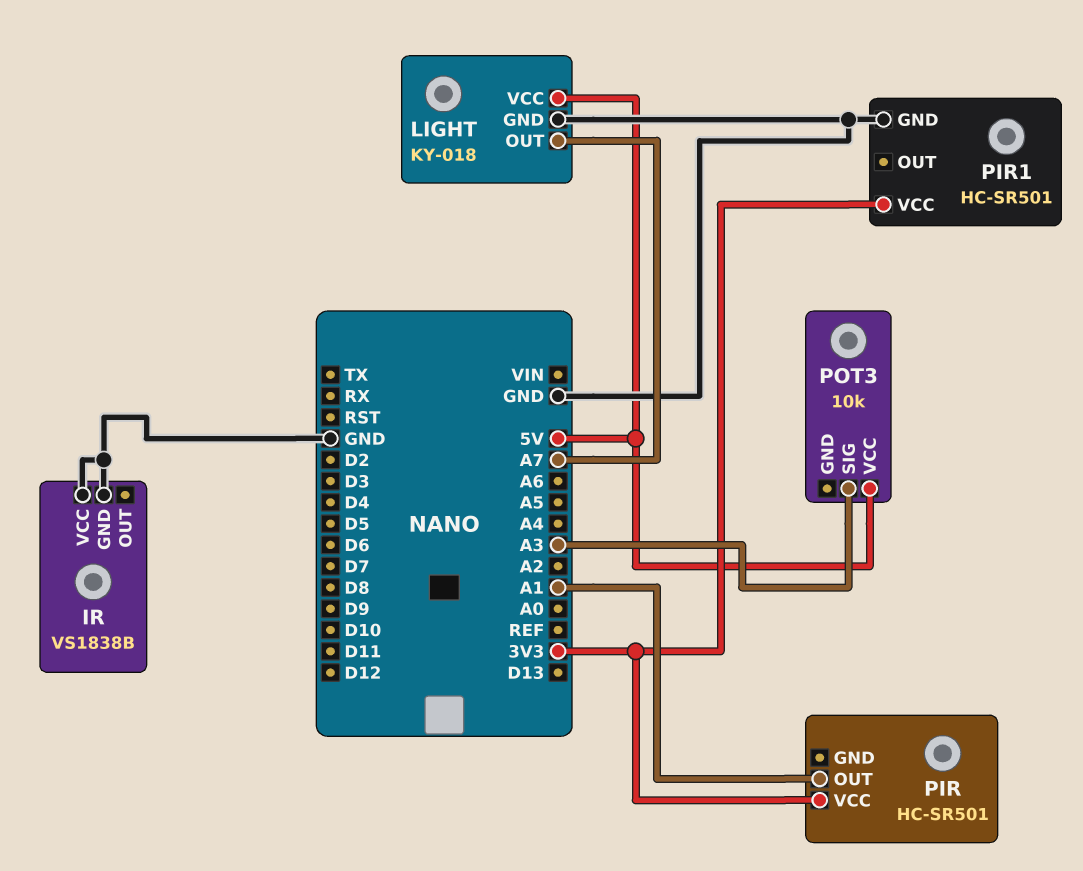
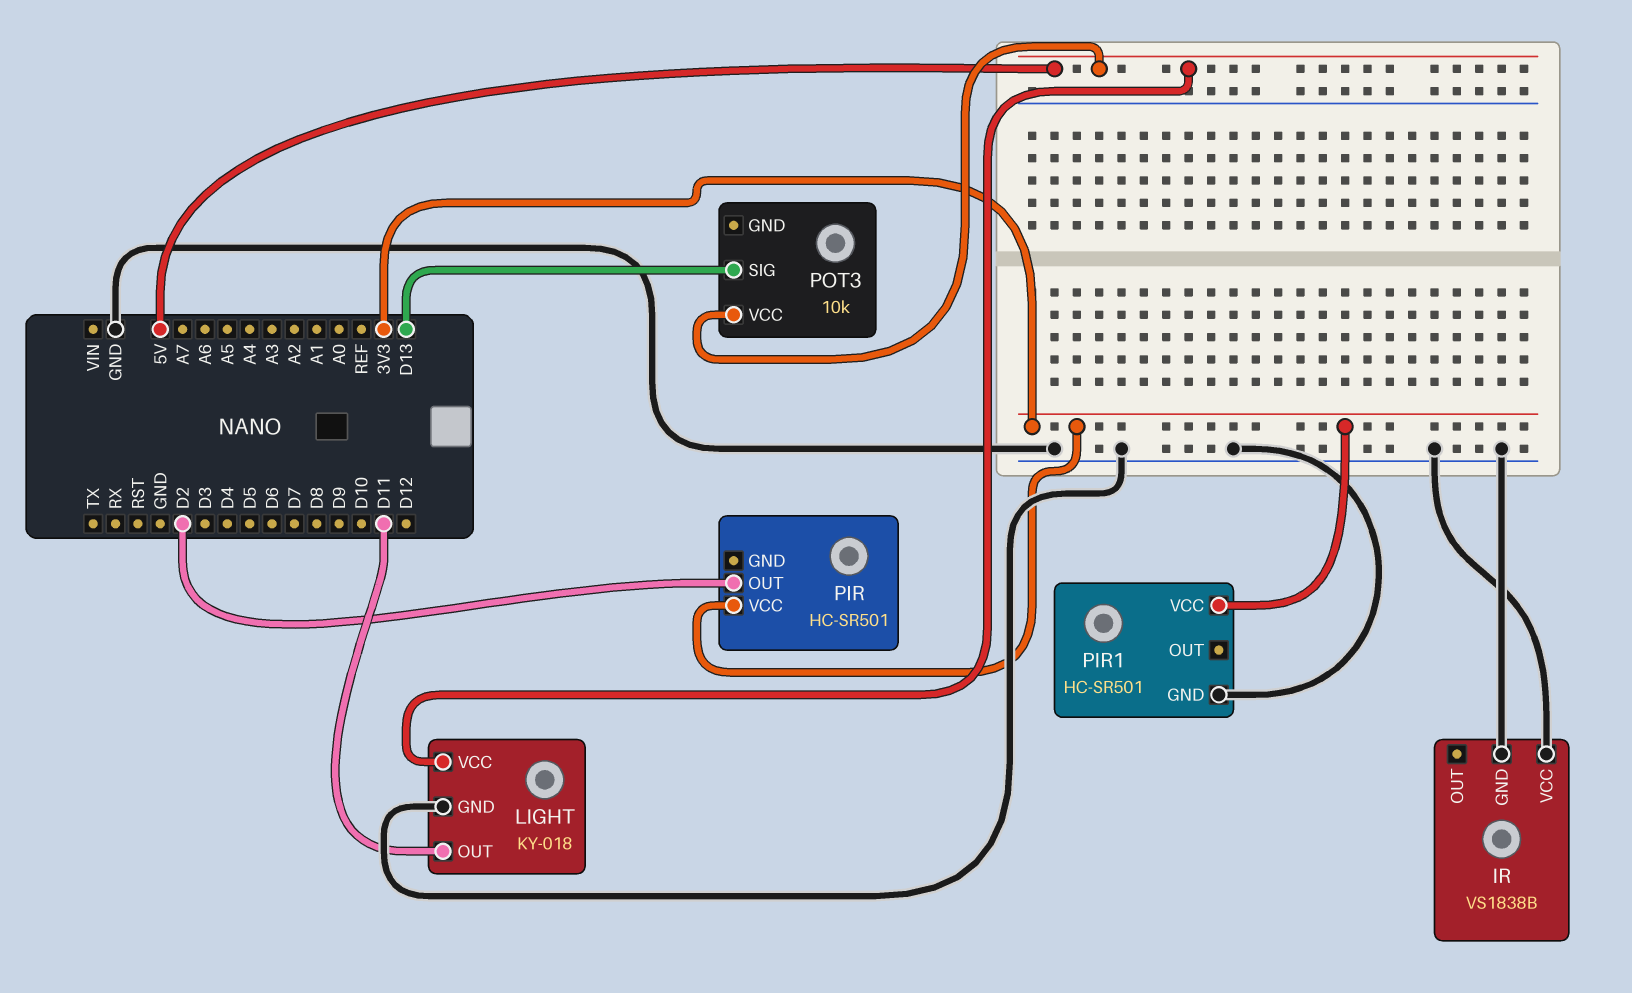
LIGHT pin OUT: A7 -> D11
PIR pin OUT: A1 -> D2
POT3 pin SIG: A3 -> D13

